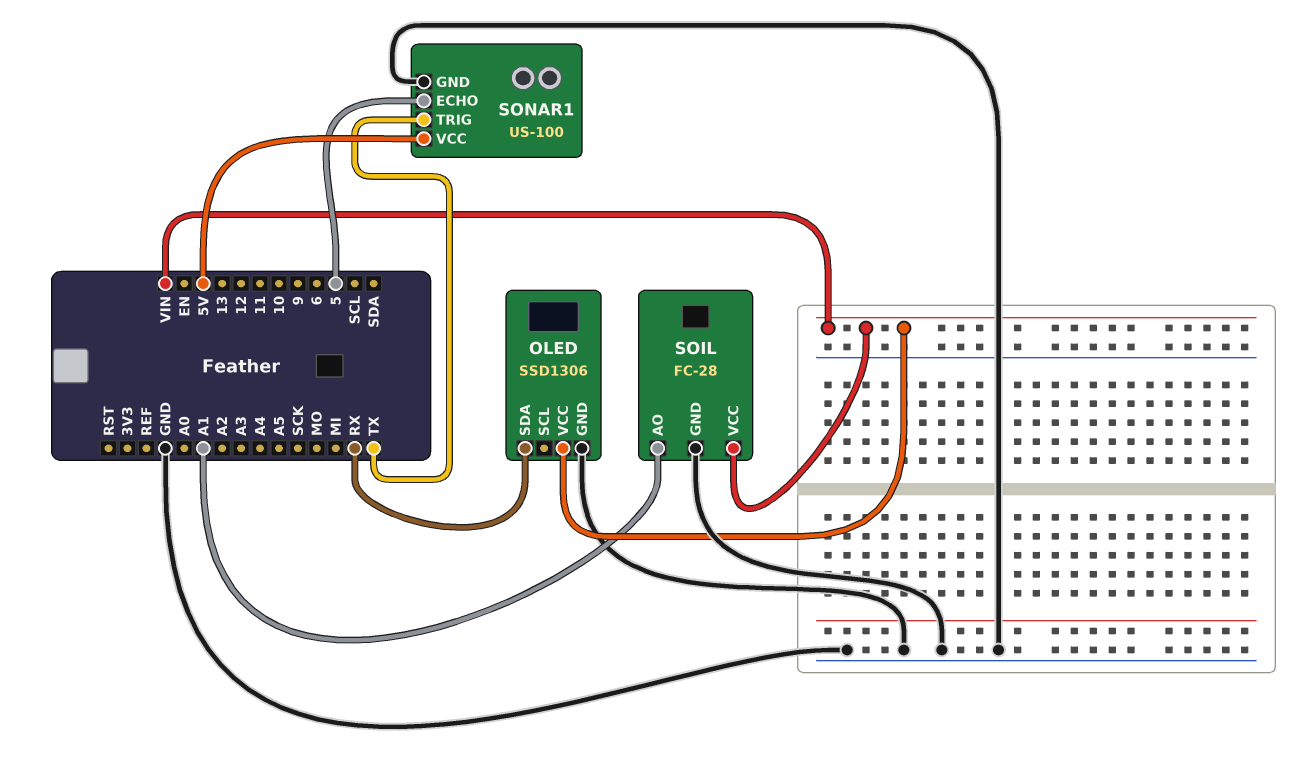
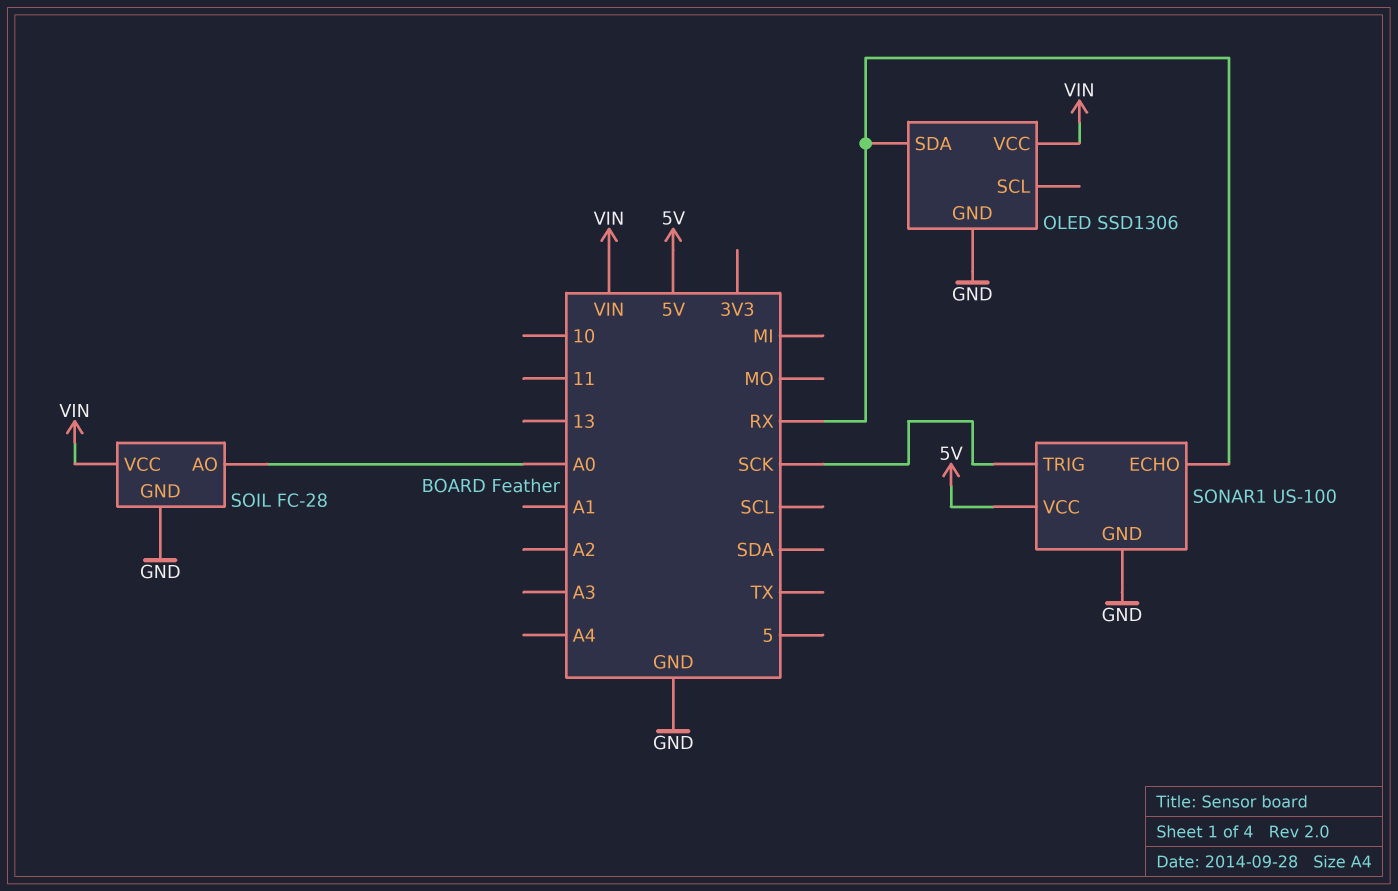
SOIL pin AO: A1 -> A0
SONAR1 pin ECHO: 5 -> RX
SONAR1 pin TRIG: TX -> SCK

